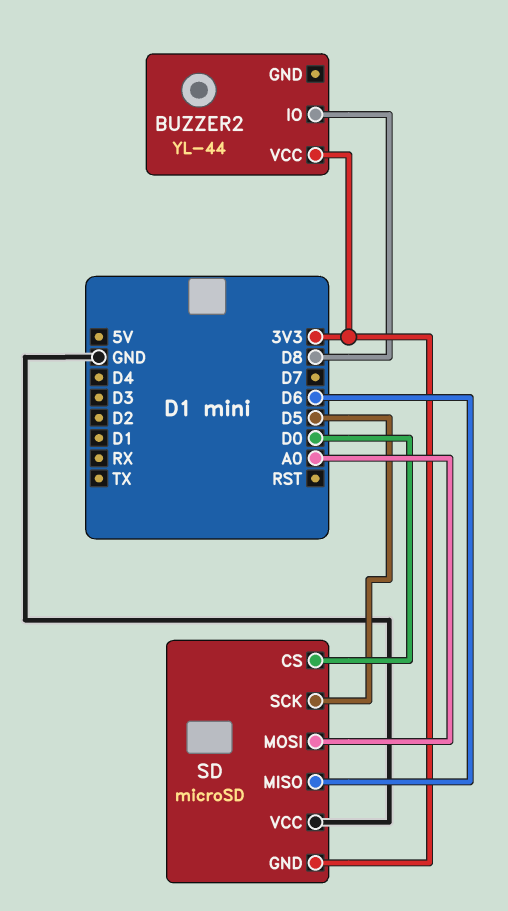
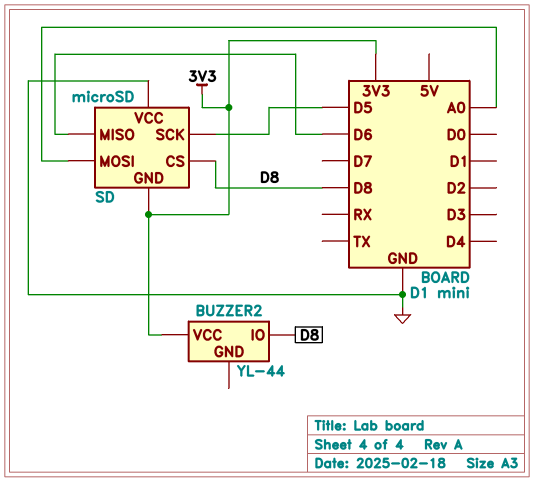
SD pin CS: D0 -> D8

